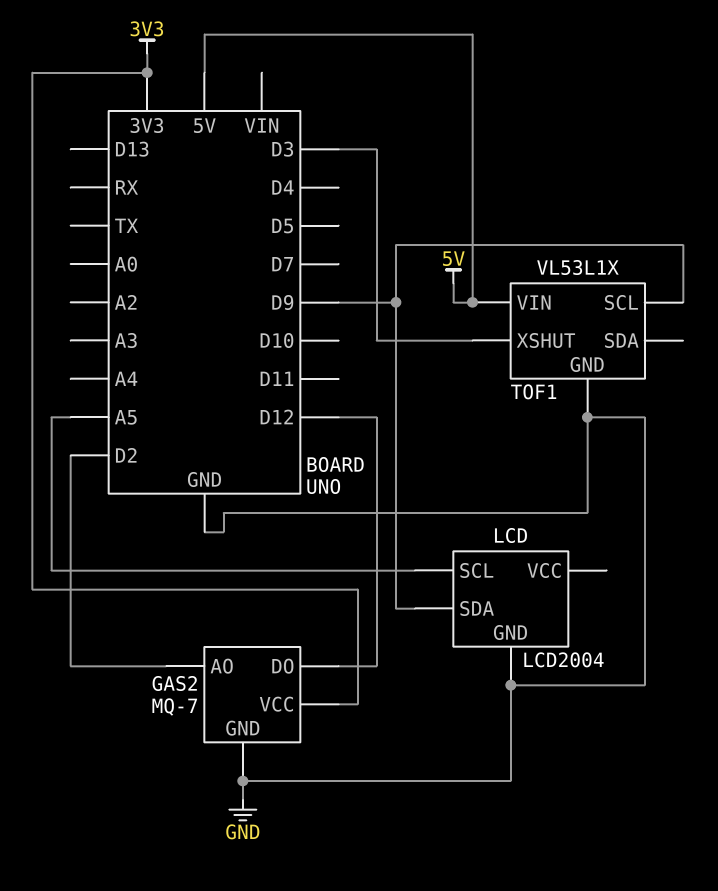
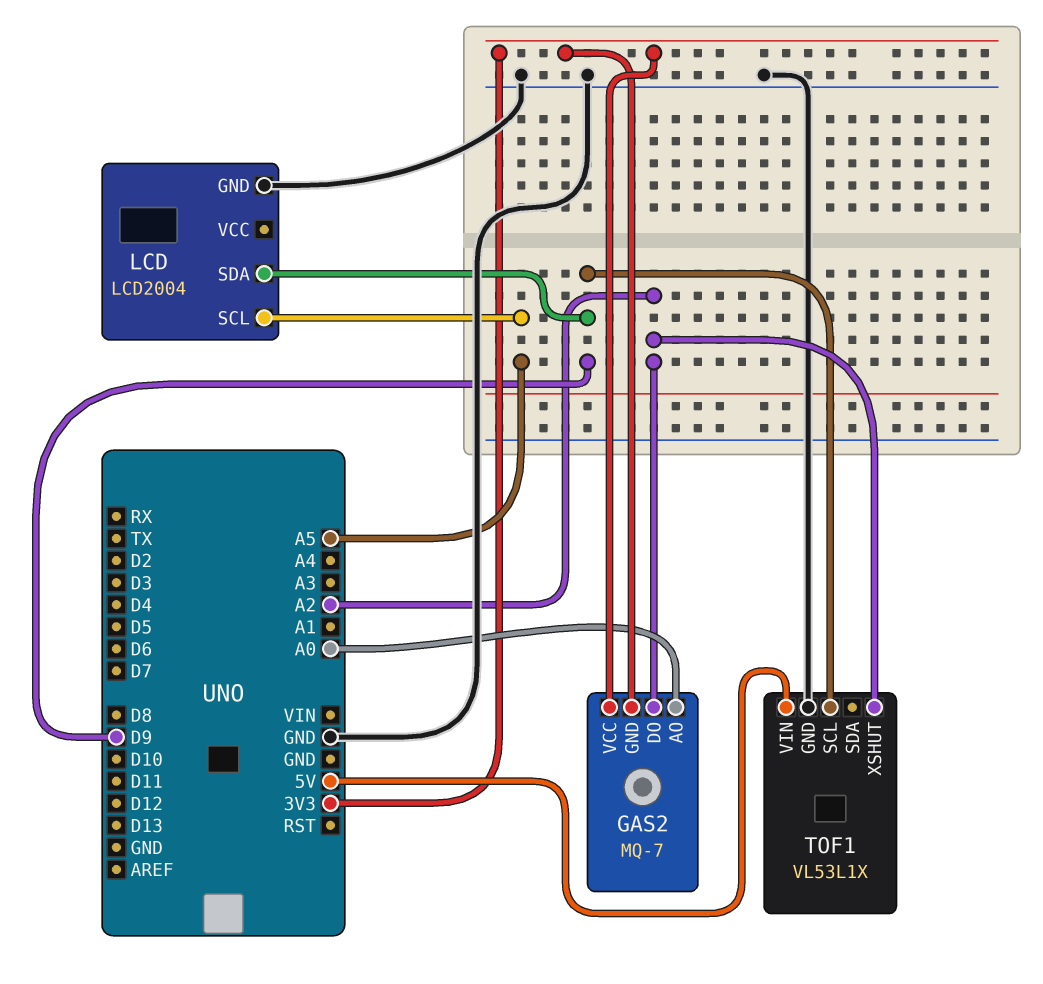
GAS2 pin AO: D2 -> A0
GAS2 pin DO: D12 -> A2
GAS2 pin GND: GND -> 3V3
TOF1 pin XSHUT: D3 -> A2

